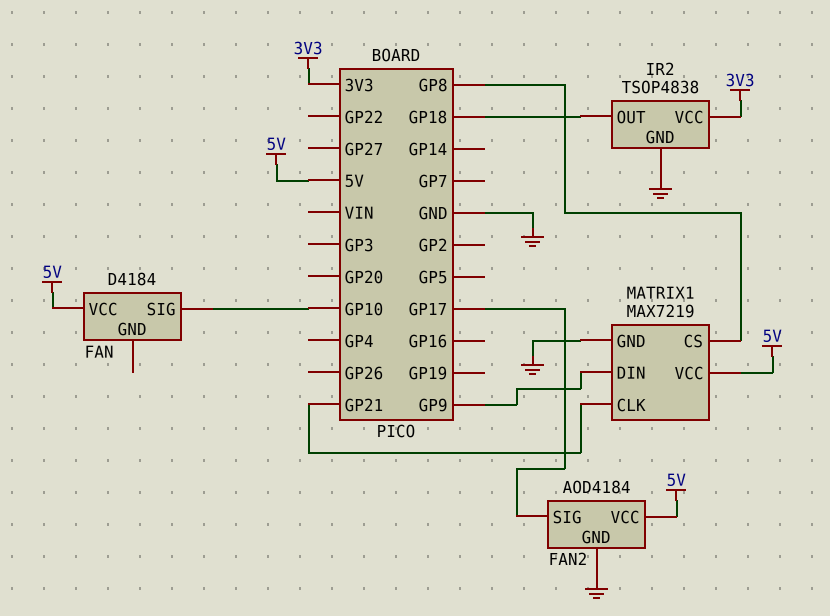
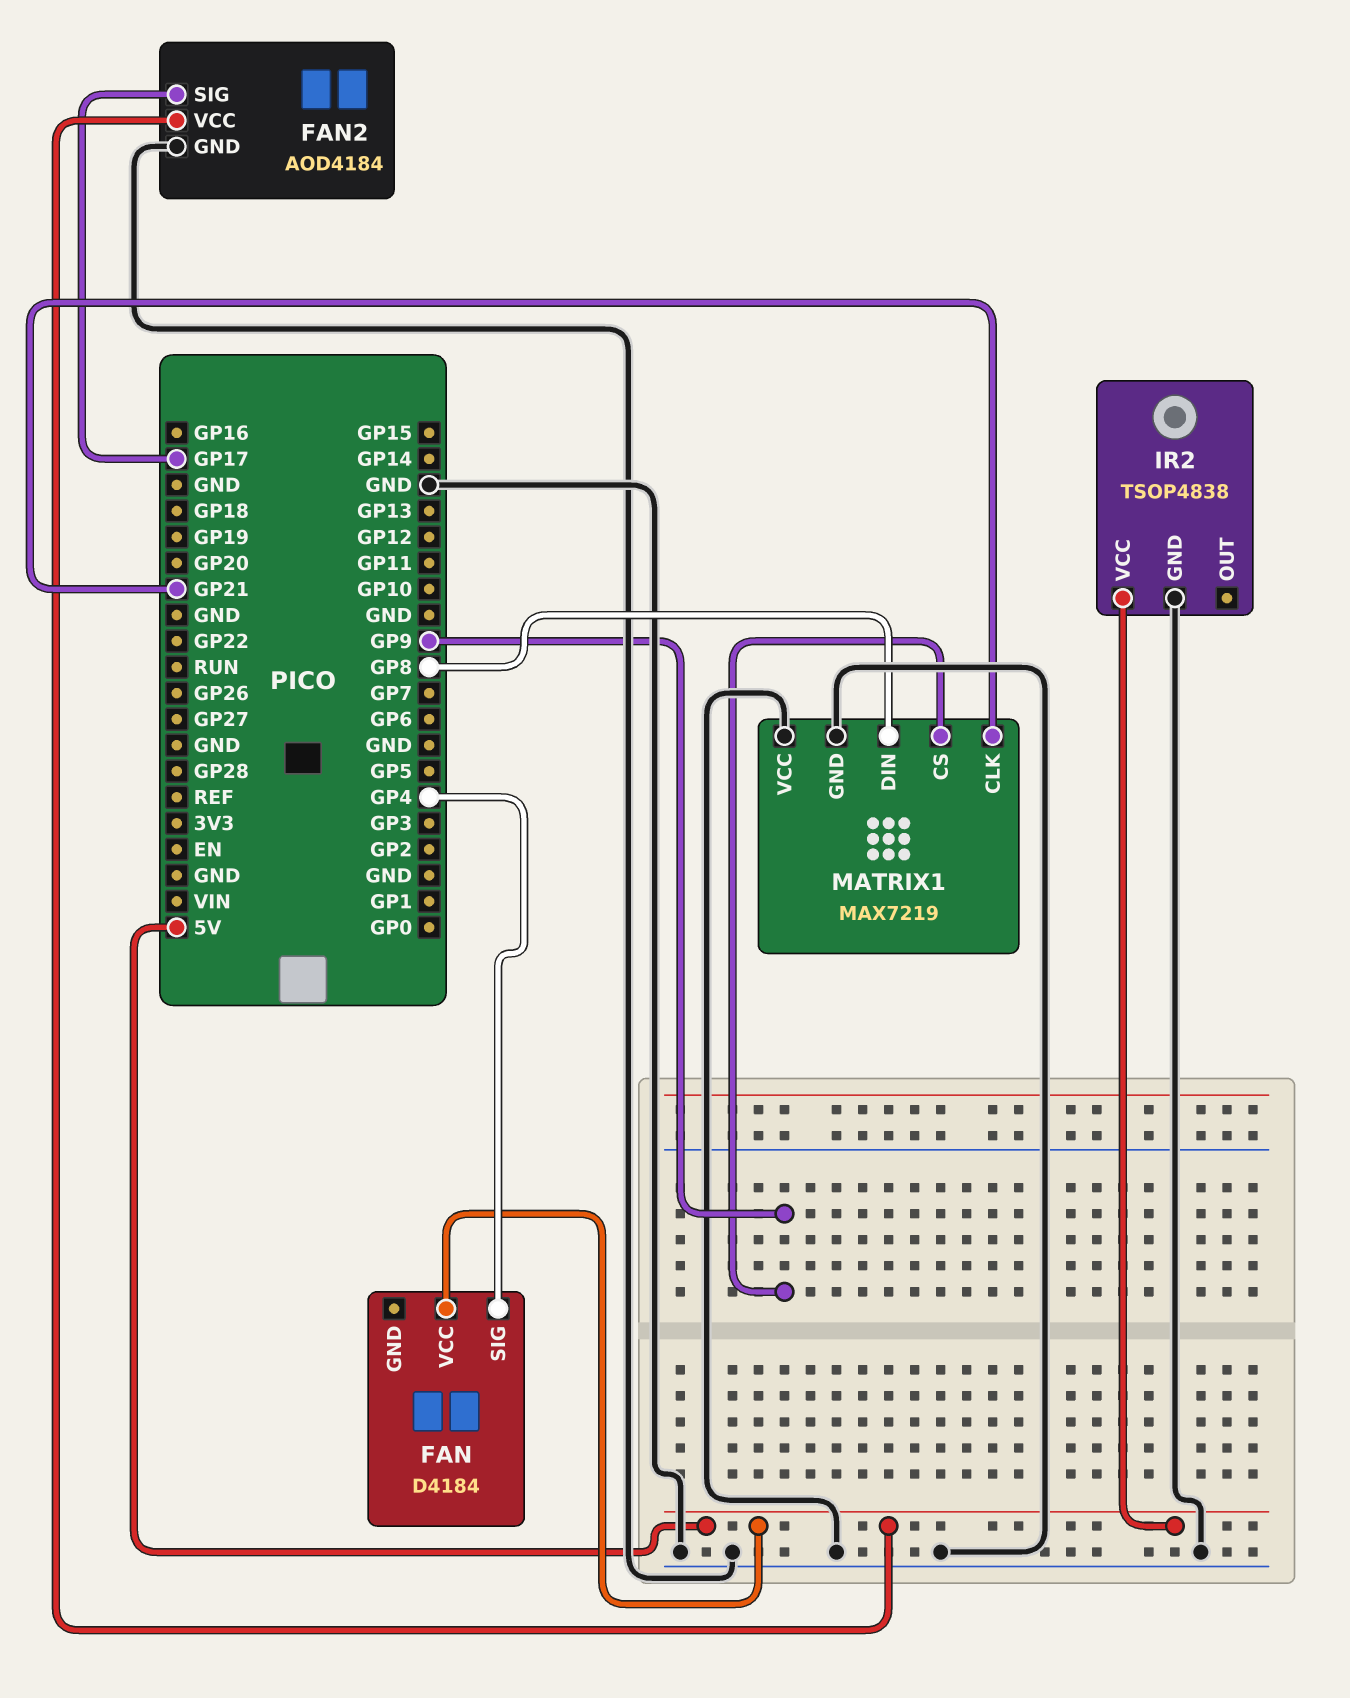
FAN pin SIG: GP10 -> GP4
IR2 pin OUT: GP18 -> none
IR2 pin VCC: 3V3 -> 5V
MATRIX1 pin CS: GP8 -> GP9
MATRIX1 pin DIN: GP9 -> GP8
MATRIX1 pin VCC: 5V -> GND

